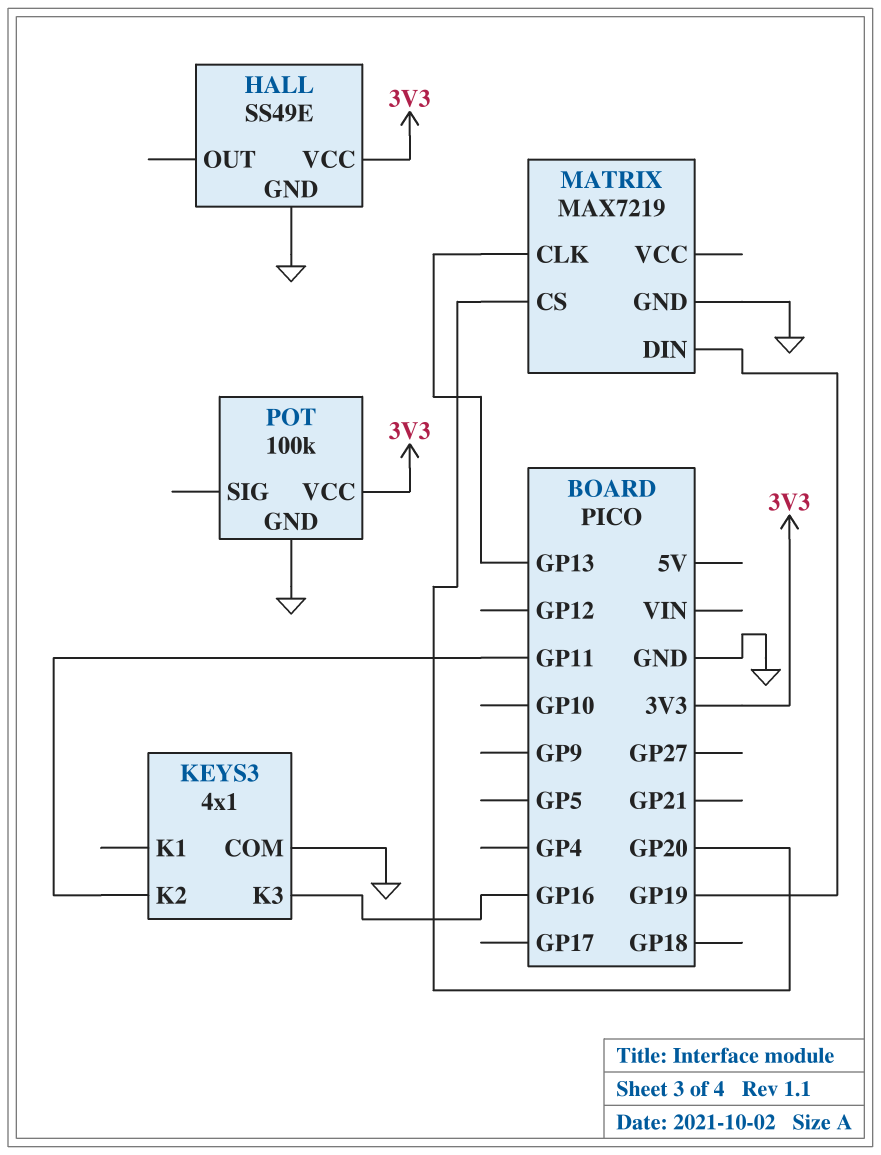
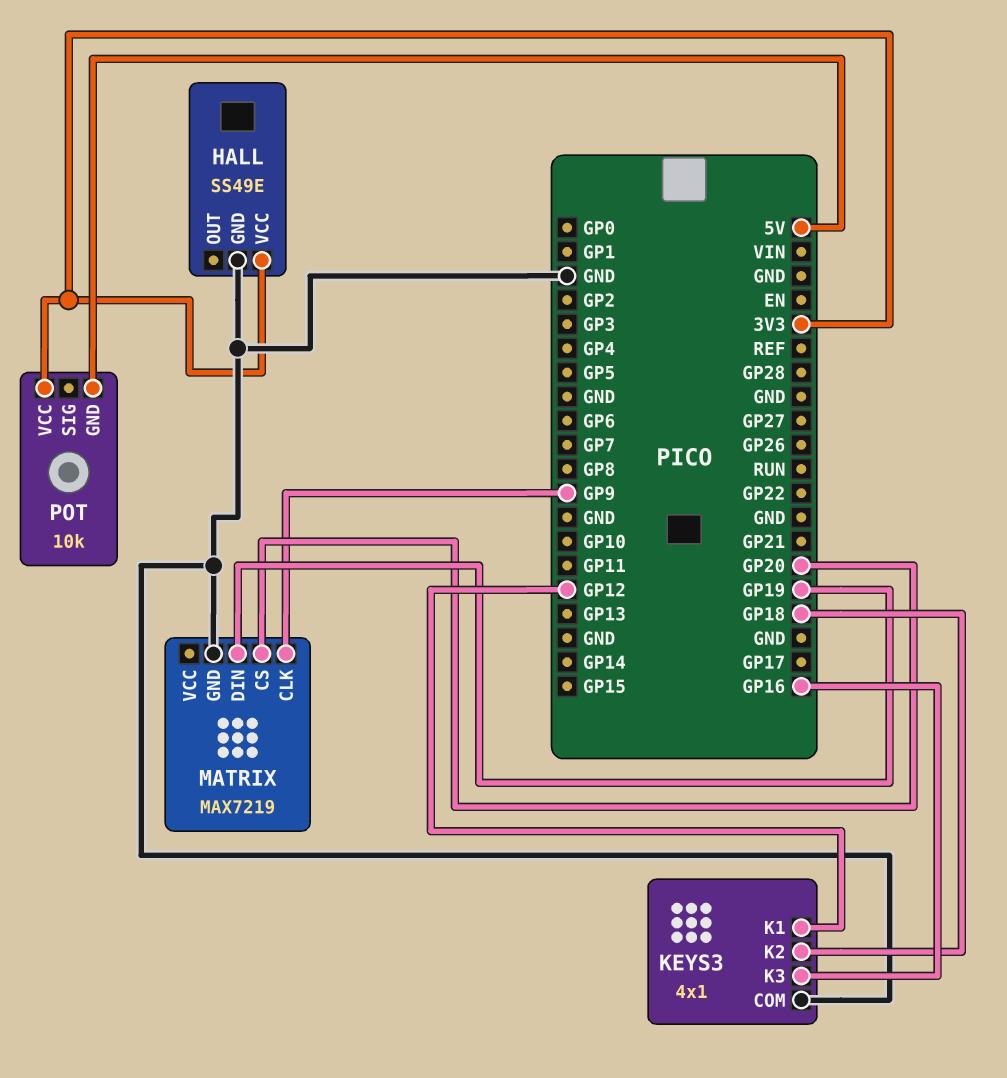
KEYS3 pin K1: none -> GP12
KEYS3 pin K2: GP11 -> GP18
MATRIX pin CLK: GP13 -> GP9
POT: 100k -> 10k
POT pin GND: GND -> 5V

